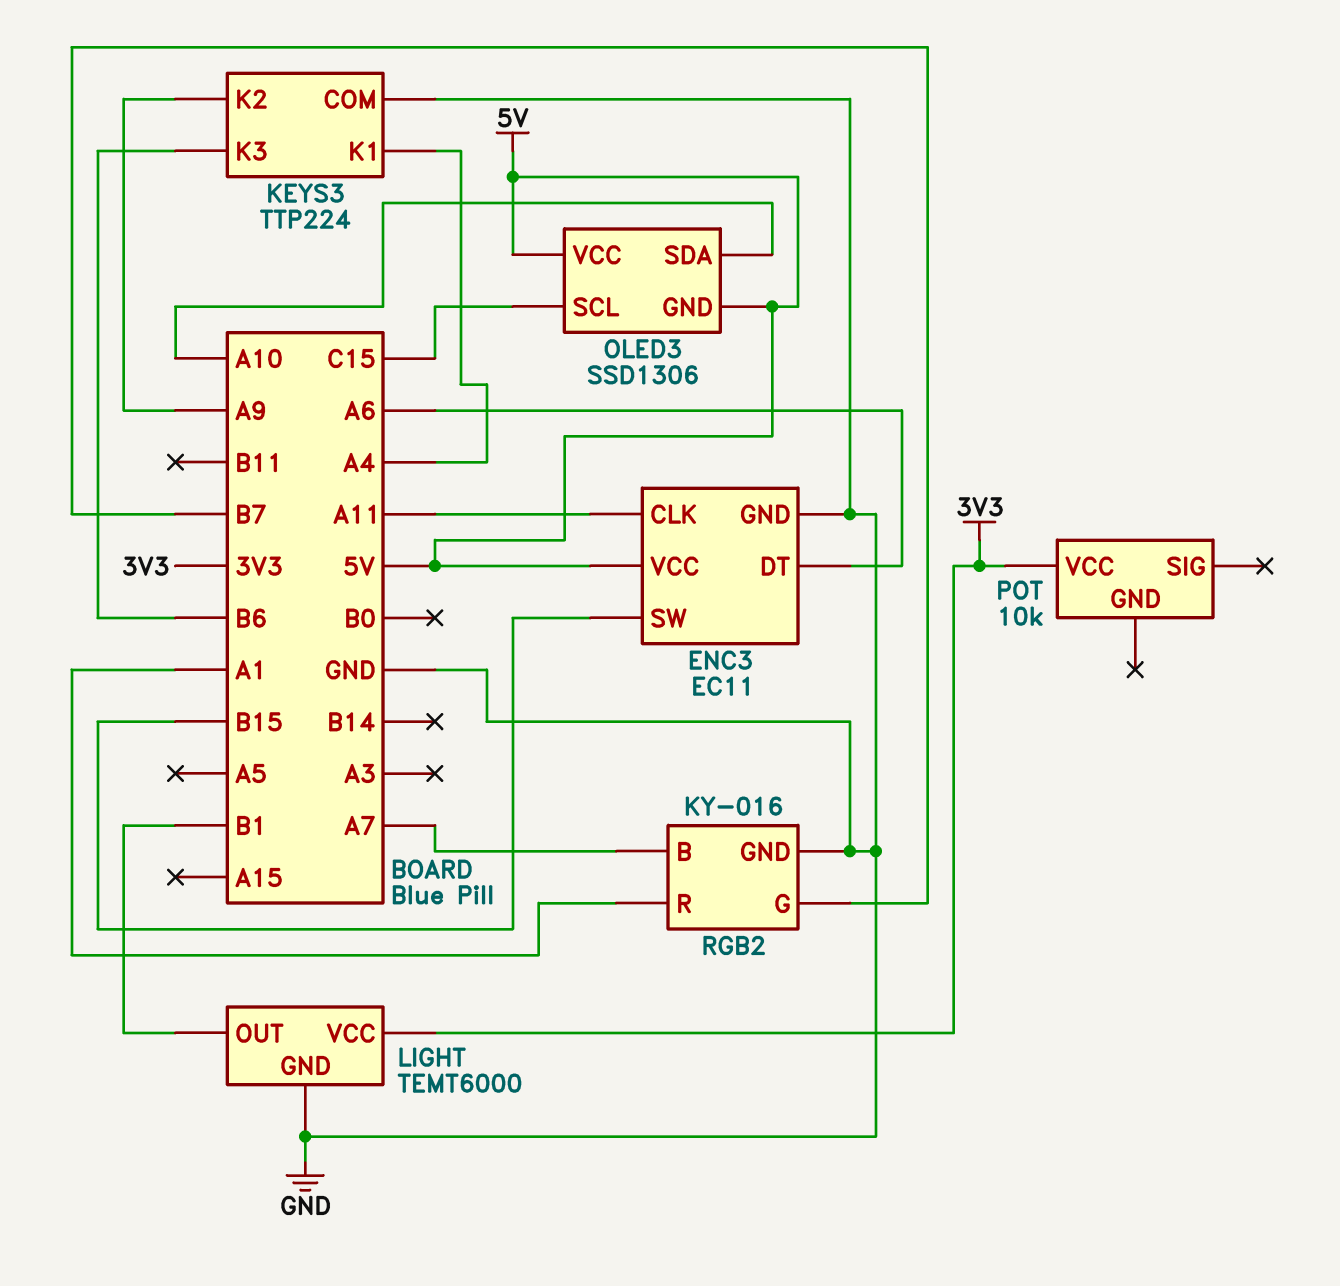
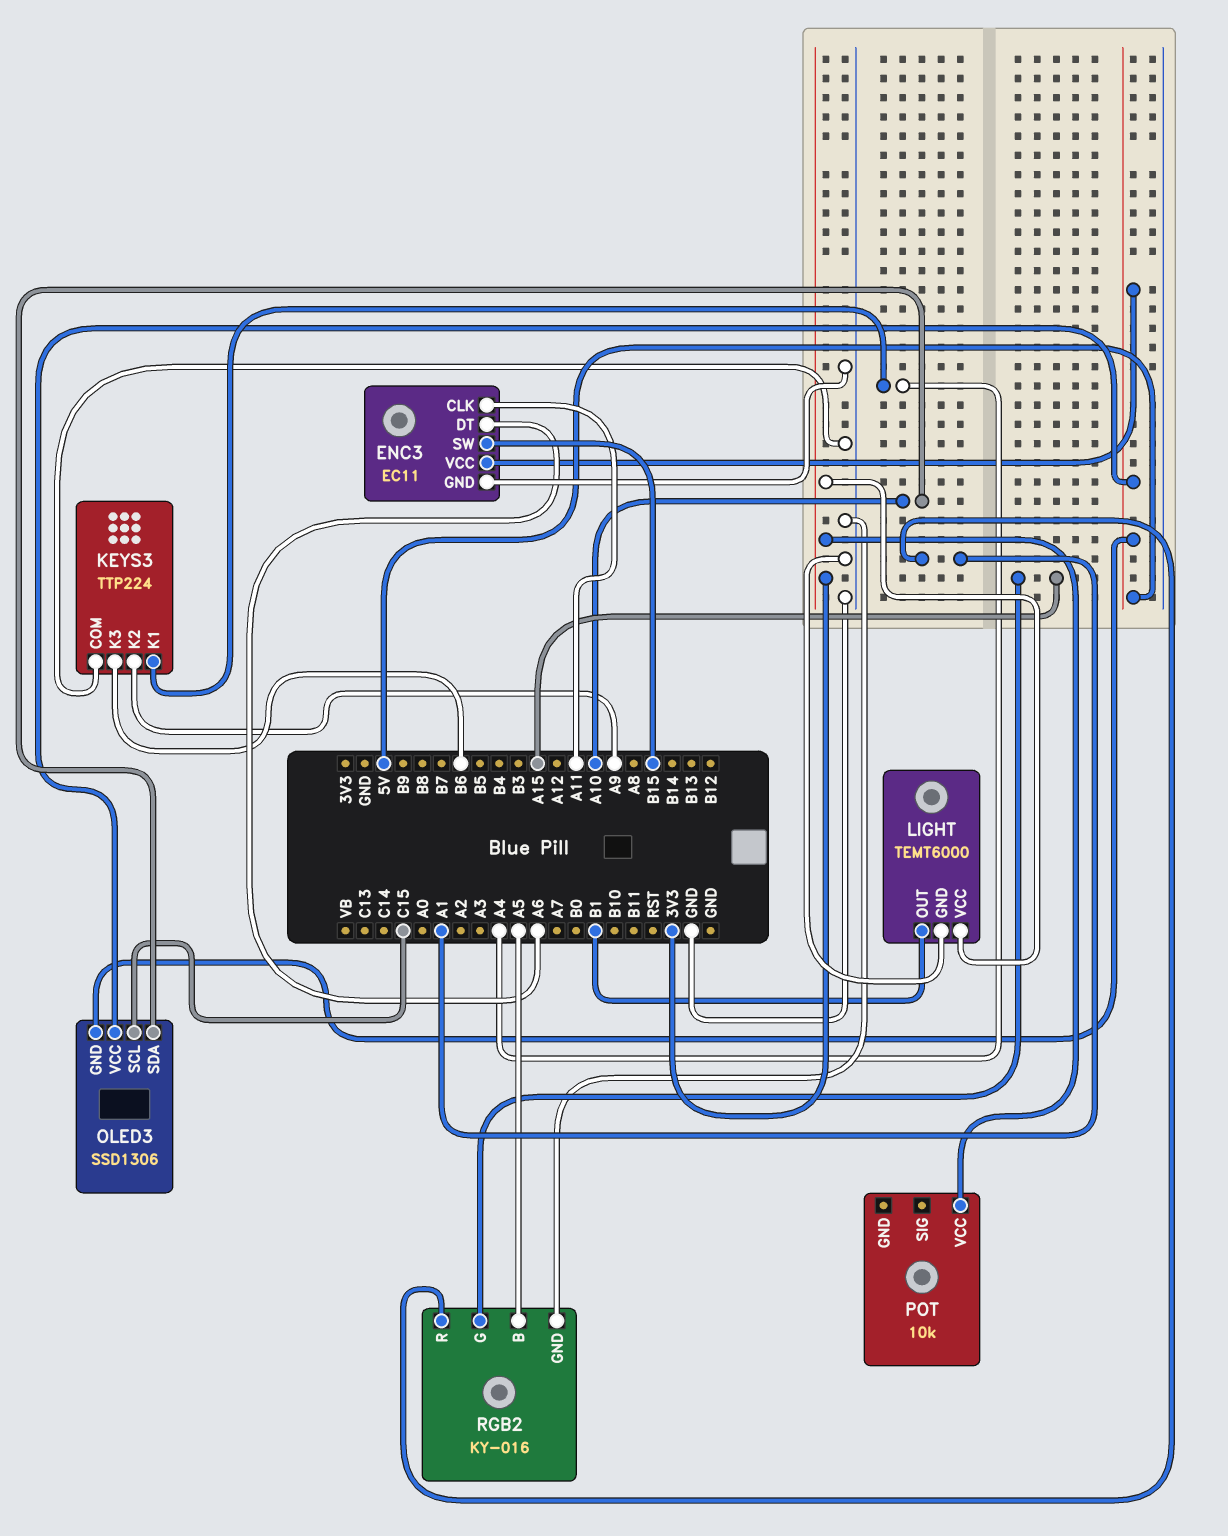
RGB2 pin B: A7 -> A5
RGB2 pin G: B7 -> A15

